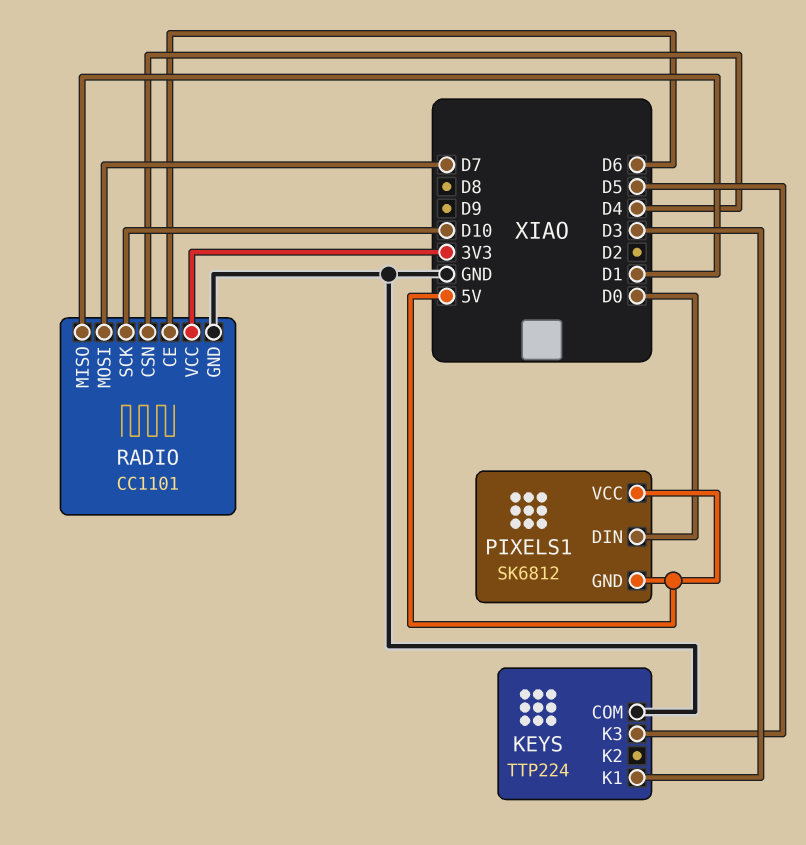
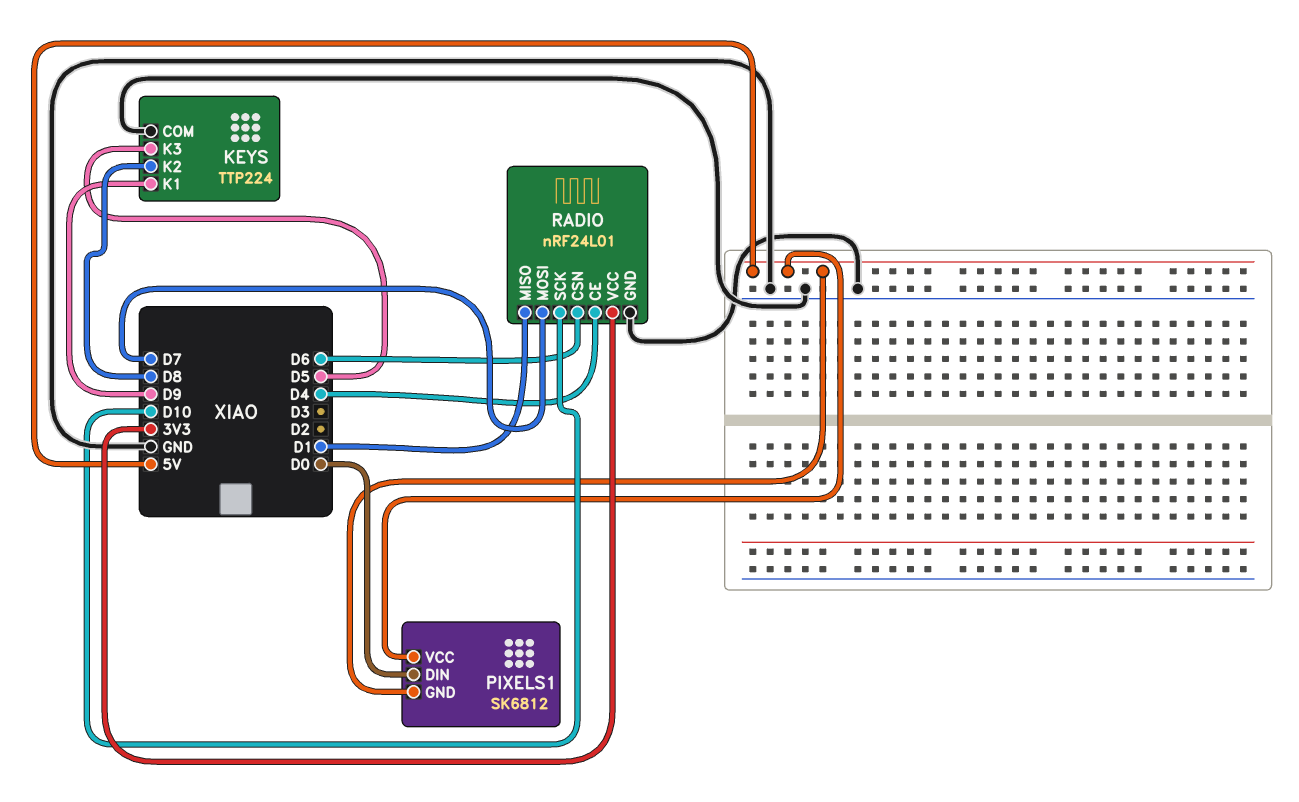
KEYS pin K1: D3 -> D9
KEYS pin K2: none -> D8
RADIO: CC1101 -> nRF24L01
RADIO pin CE: D6 -> D4
RADIO pin CSN: D4 -> D6

